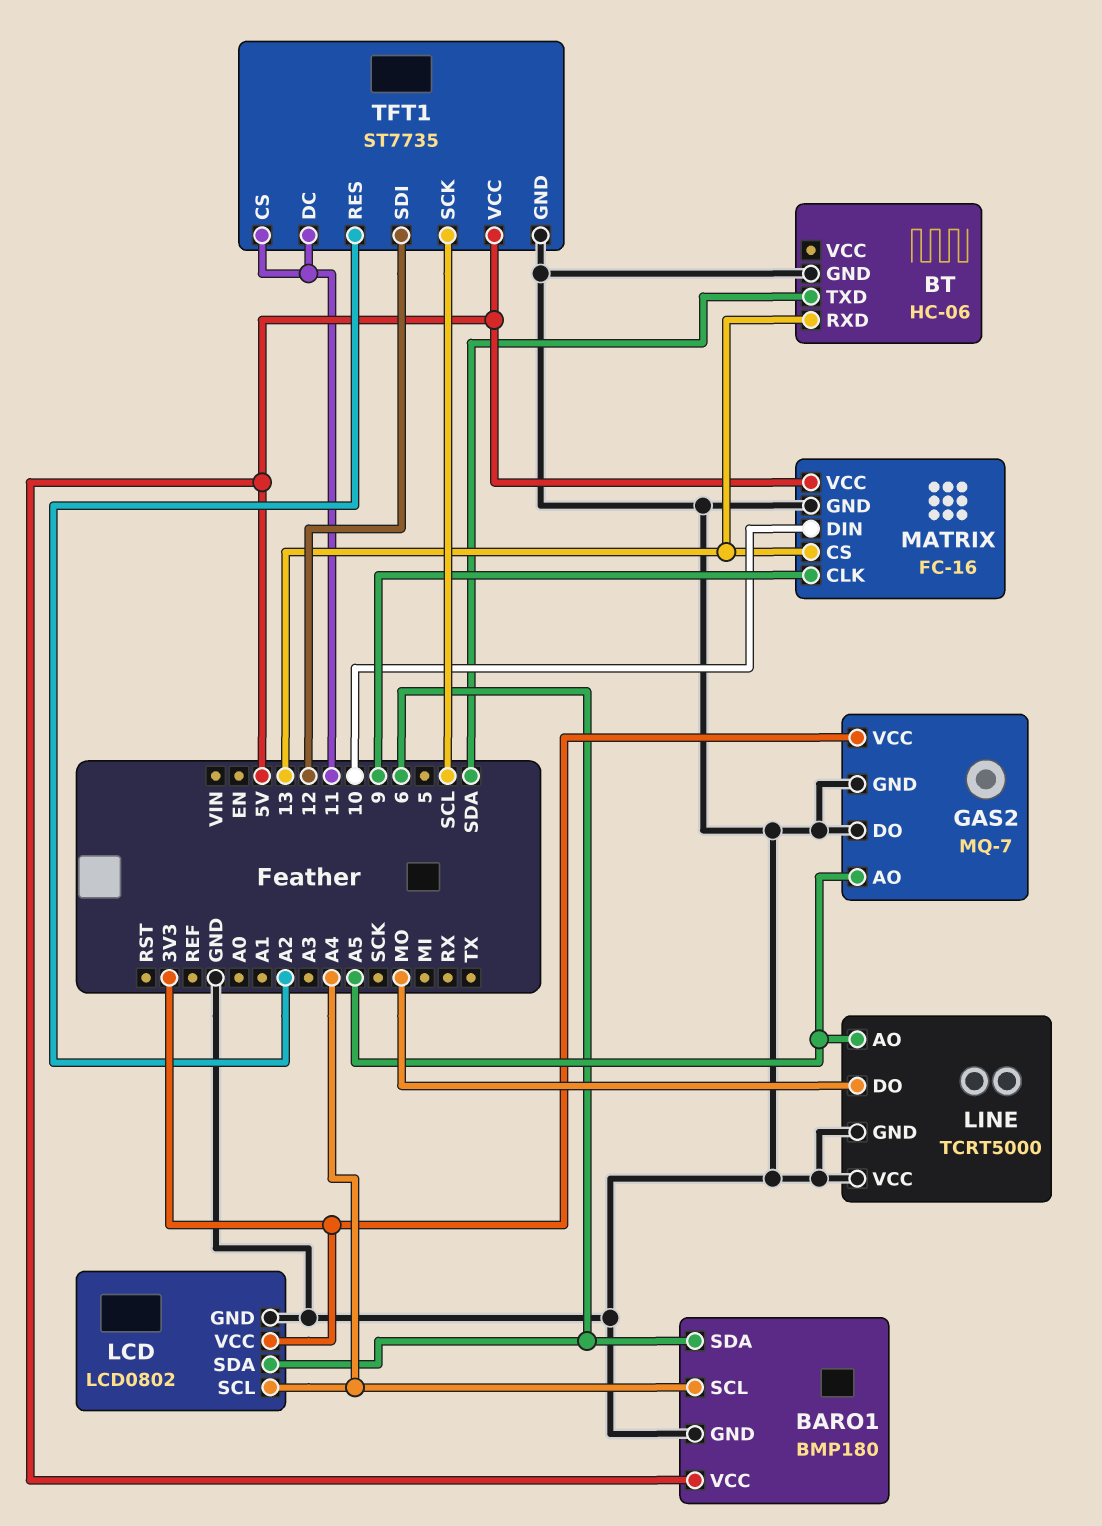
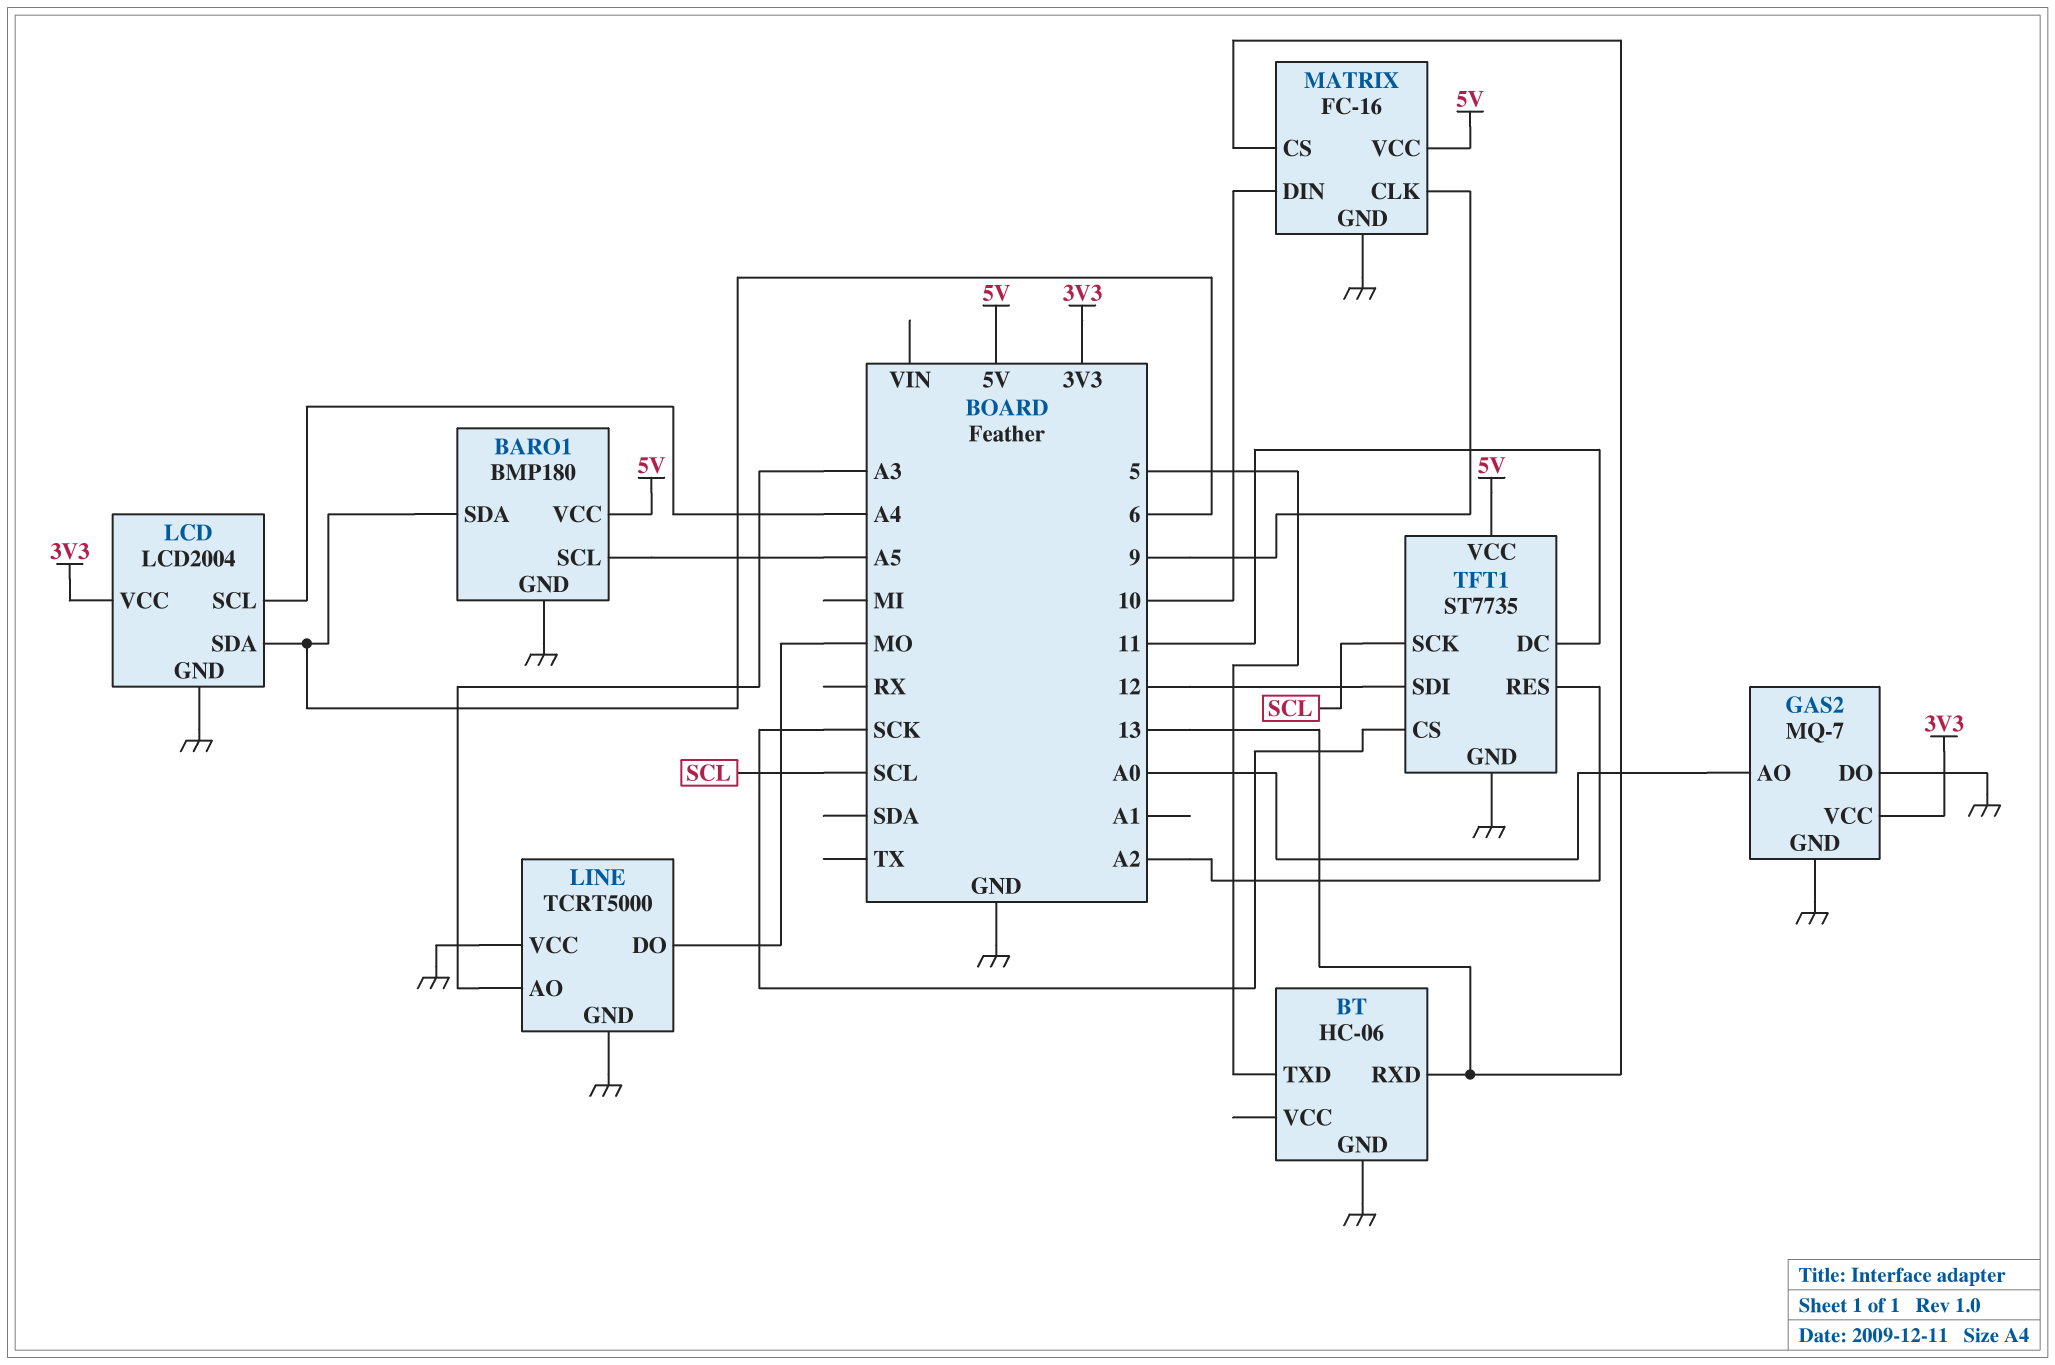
BARO1 pin SCL: A4 -> A5
BT pin TXD: SDA -> 5
GAS2 pin AO: A5 -> A0
LCD: LCD0802 -> LCD2004
LINE pin AO: A5 -> A3
TFT1 pin CS: 11 -> SCK

